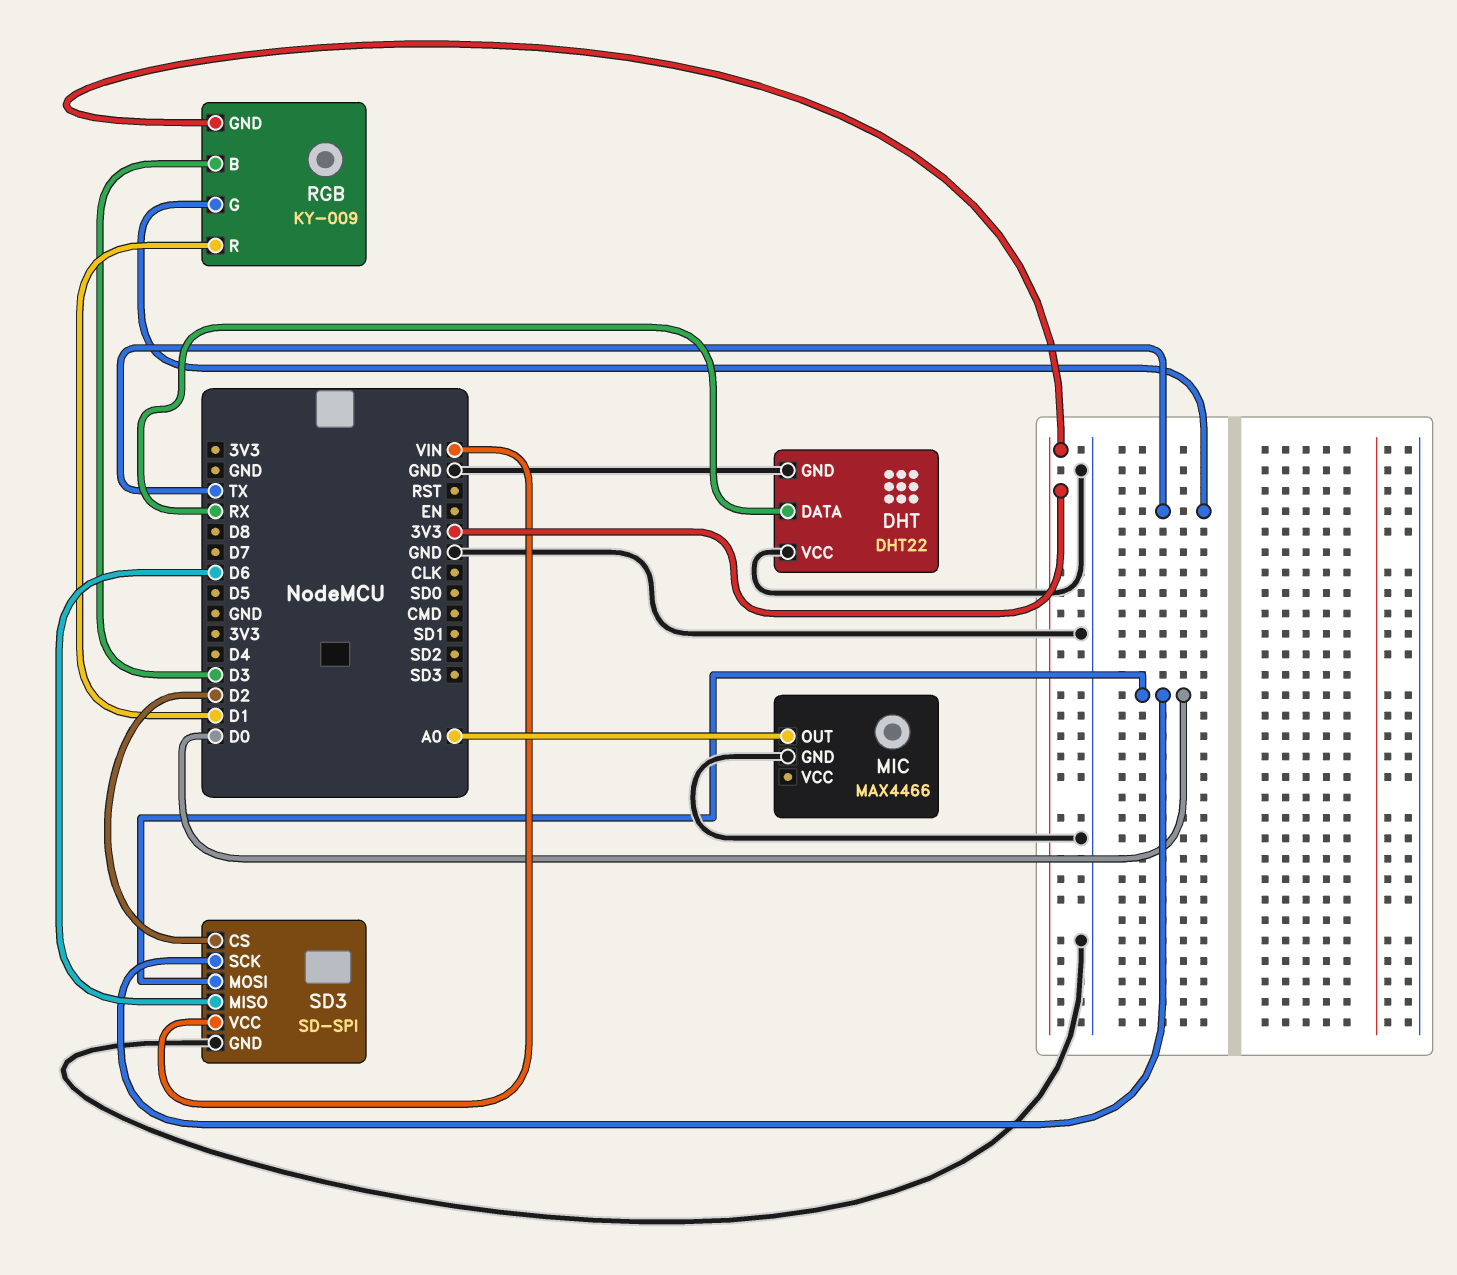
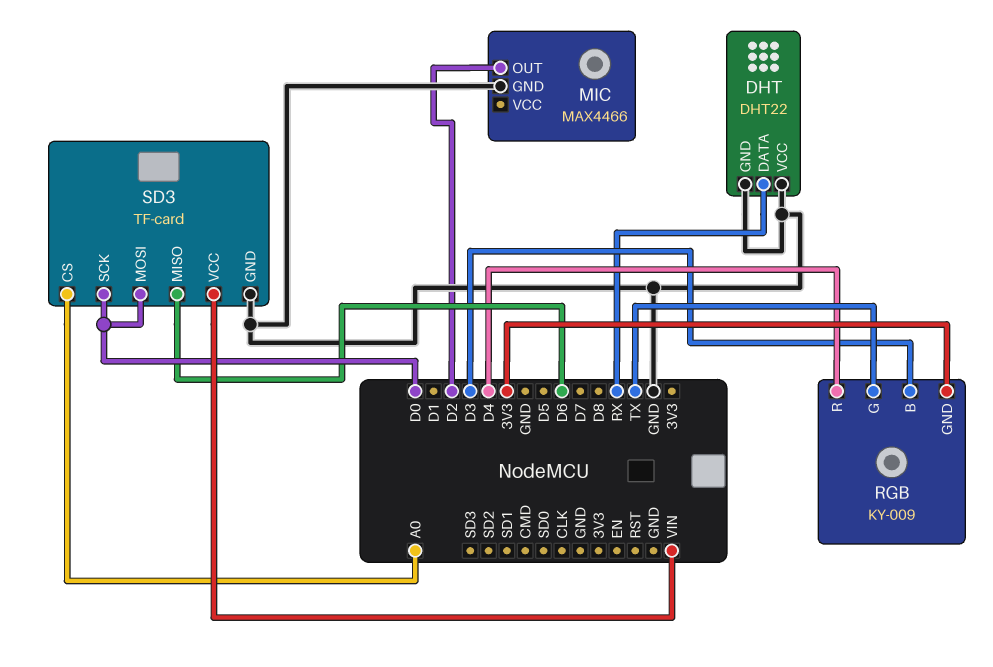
MIC pin OUT: A0 -> D2
RGB pin R: D1 -> D4
SD3: SD-SPI -> TF-card
SD3 pin CS: D2 -> A0

